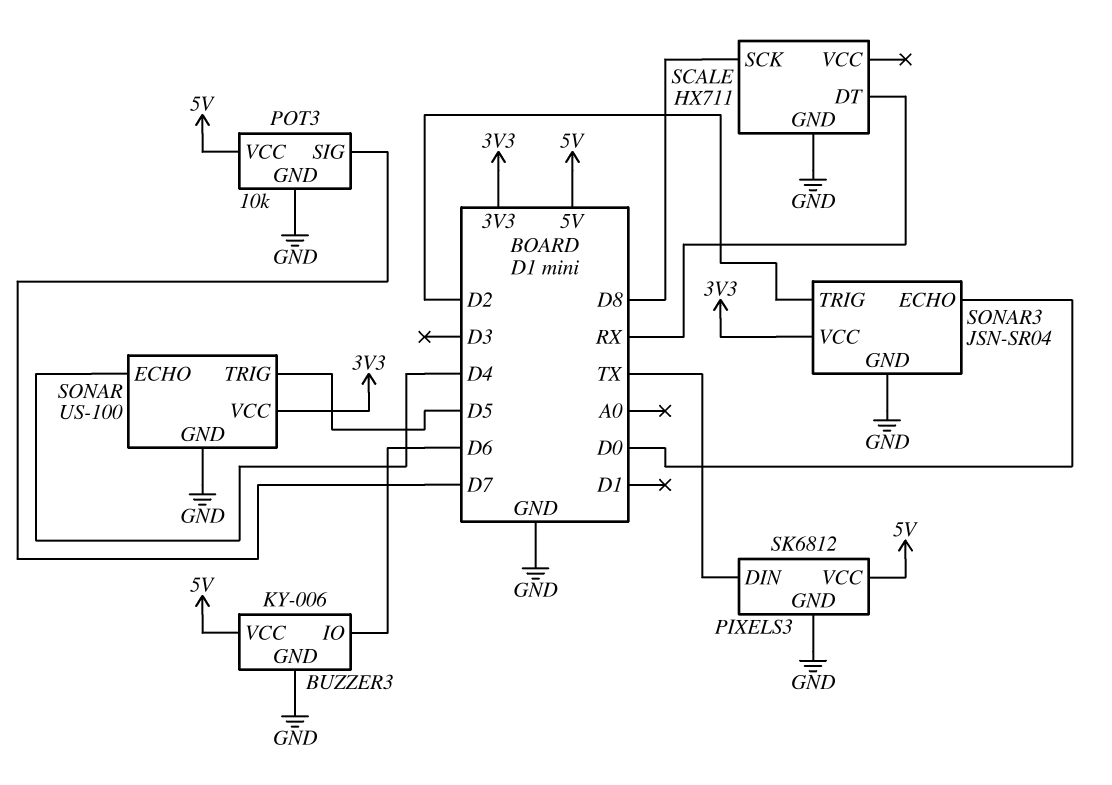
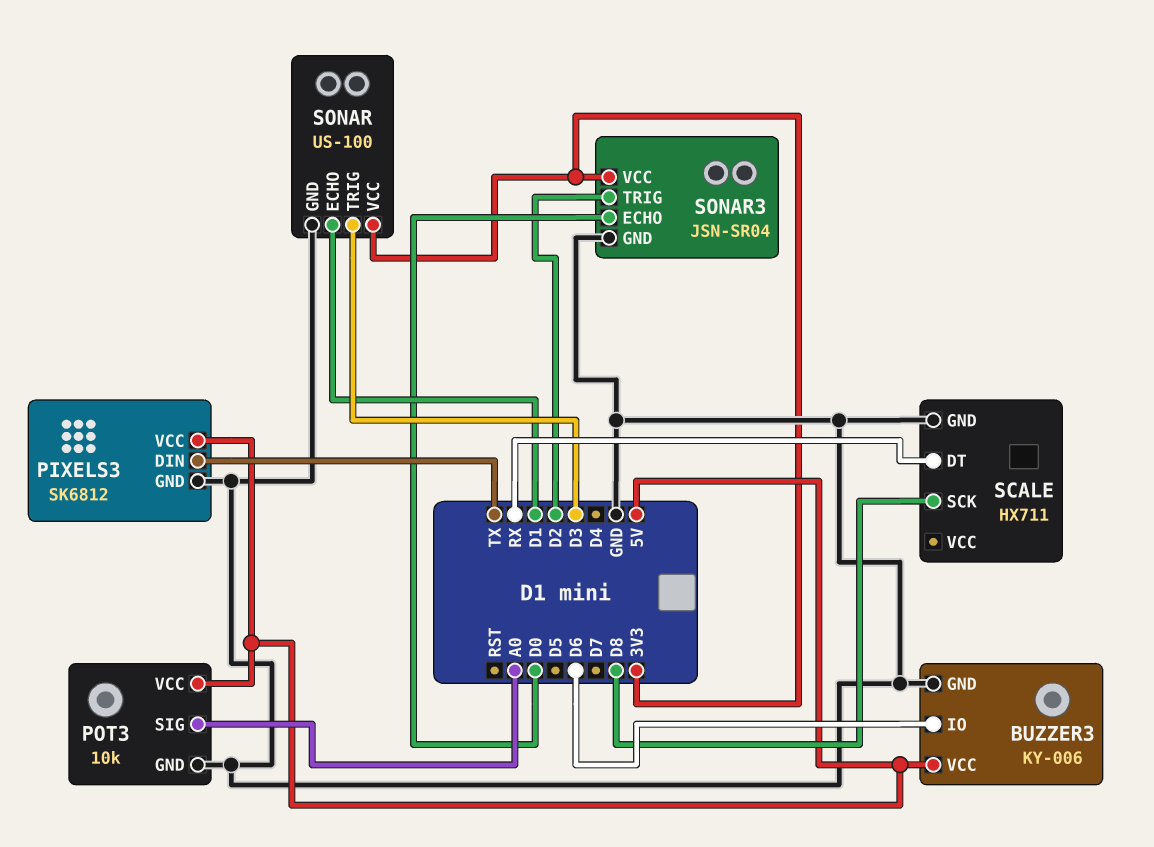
POT3 pin SIG: D7 -> A0
SONAR pin ECHO: D4 -> D1
SONAR pin TRIG: D5 -> D3

